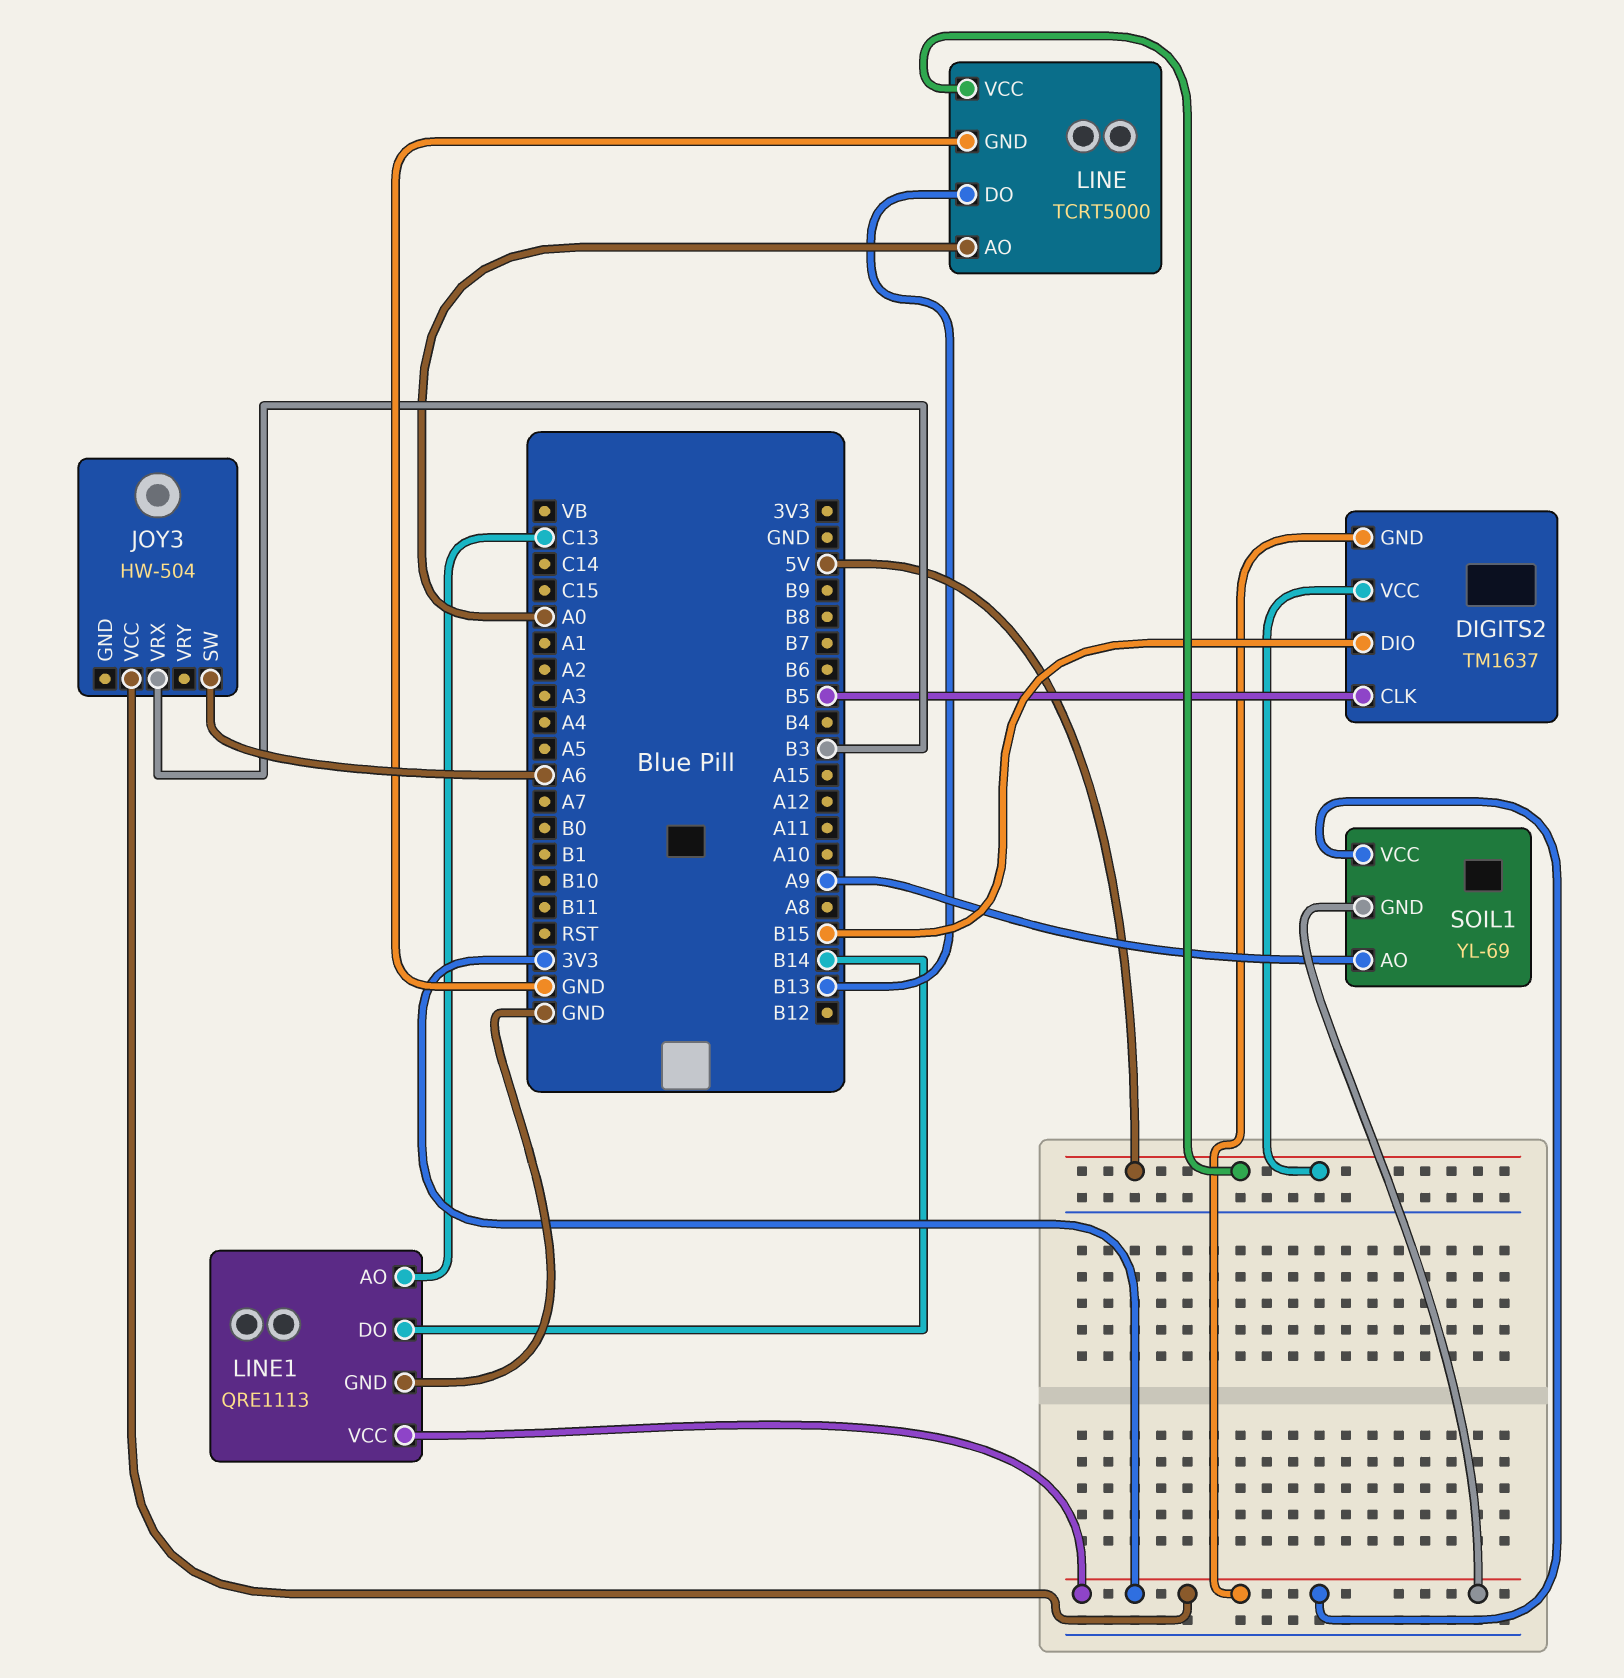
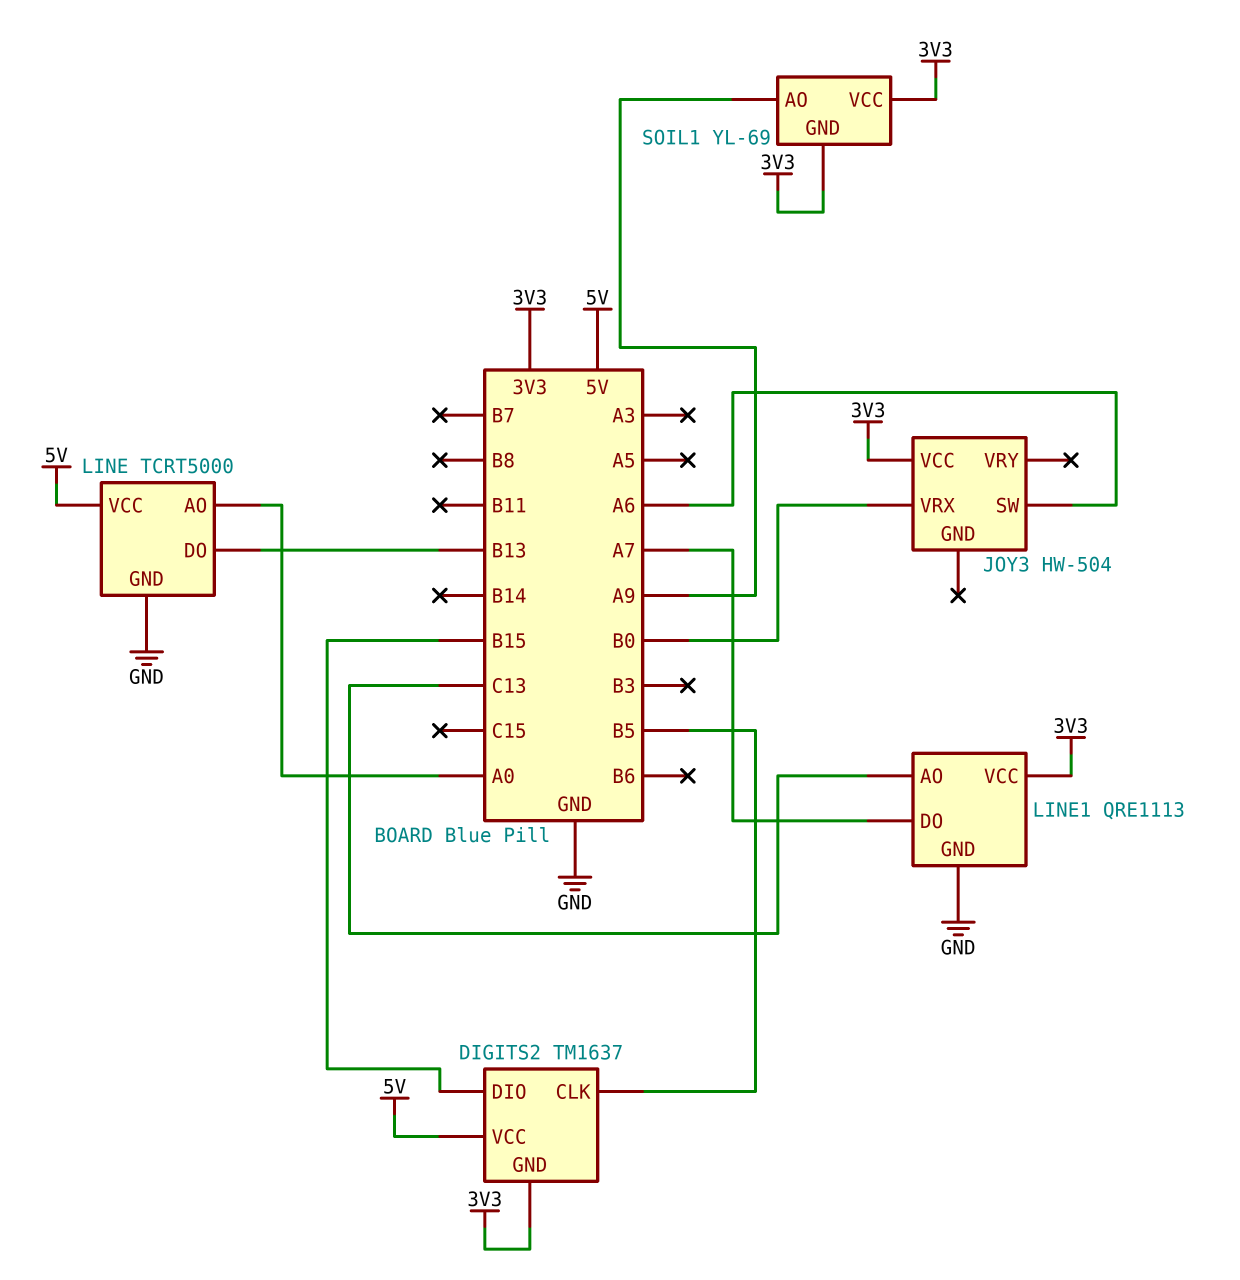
JOY3 pin VRX: B3 -> B0
LINE1 pin DO: B14 -> A7

